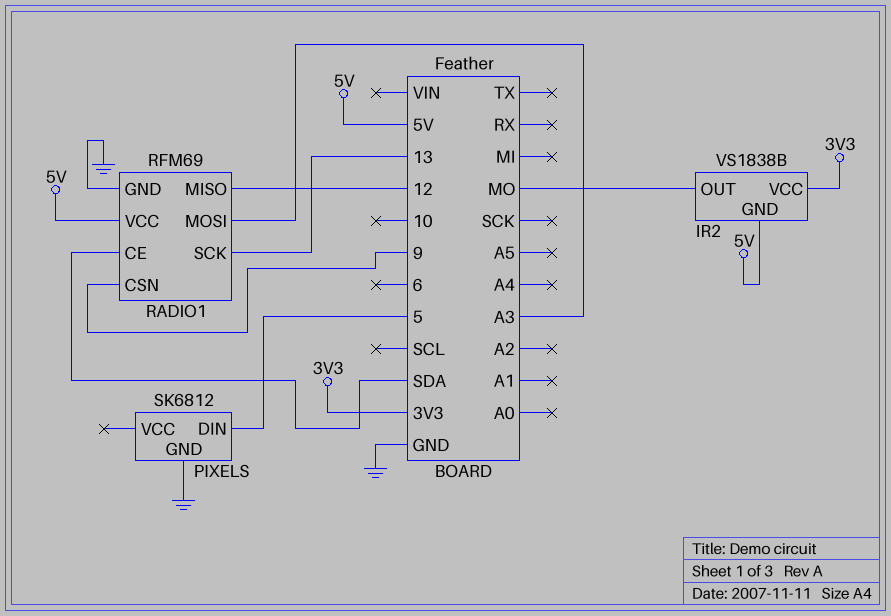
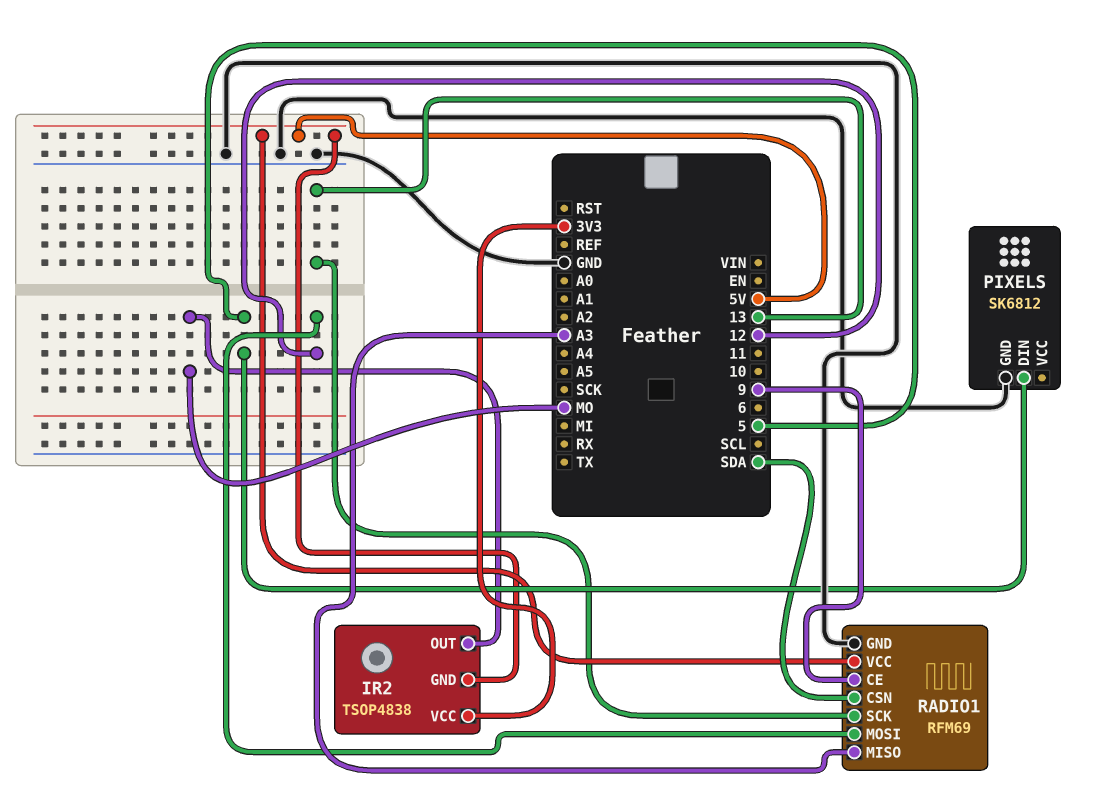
IR2: VS1838B -> TSOP4838
RADIO1 pin CE: SDA -> 9
RADIO1 pin CSN: 9 -> SDA
RADIO1 pin MISO: 12 -> A3
RADIO1 pin MOSI: A3 -> 12

